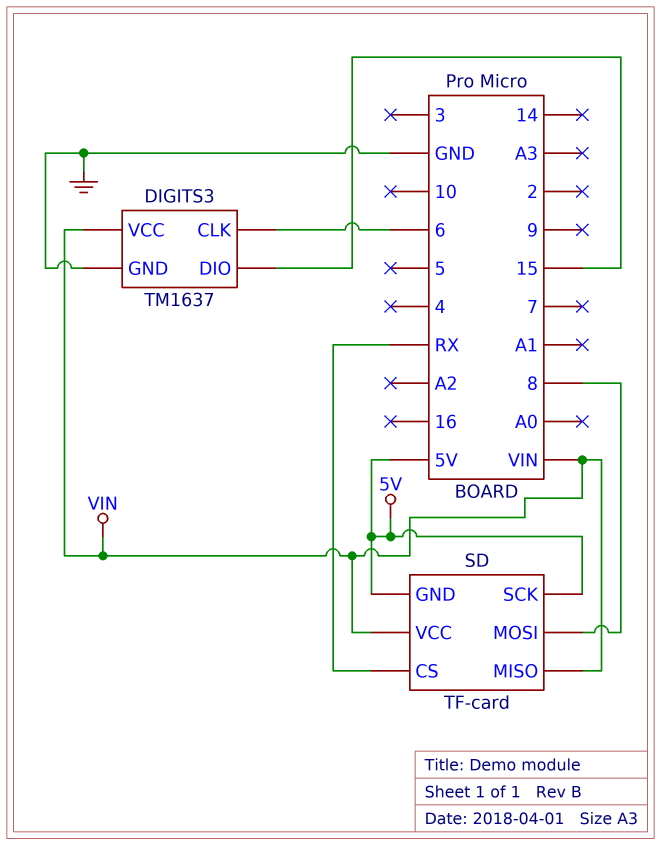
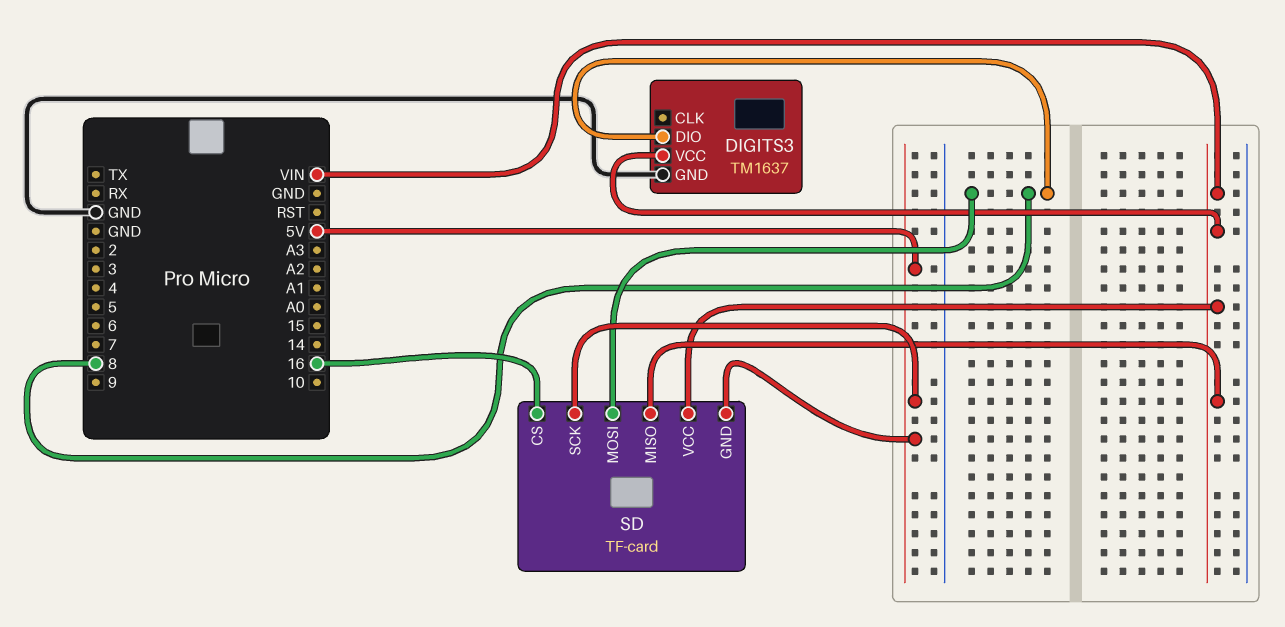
DIGITS3 pin CLK: 6 -> none
DIGITS3 pin DIO: 15 -> 8
SD pin CS: RX -> 16

